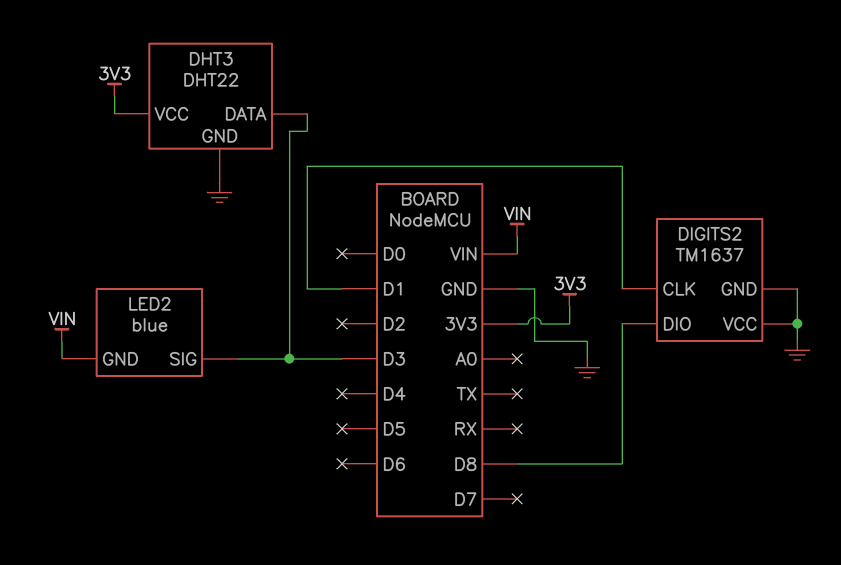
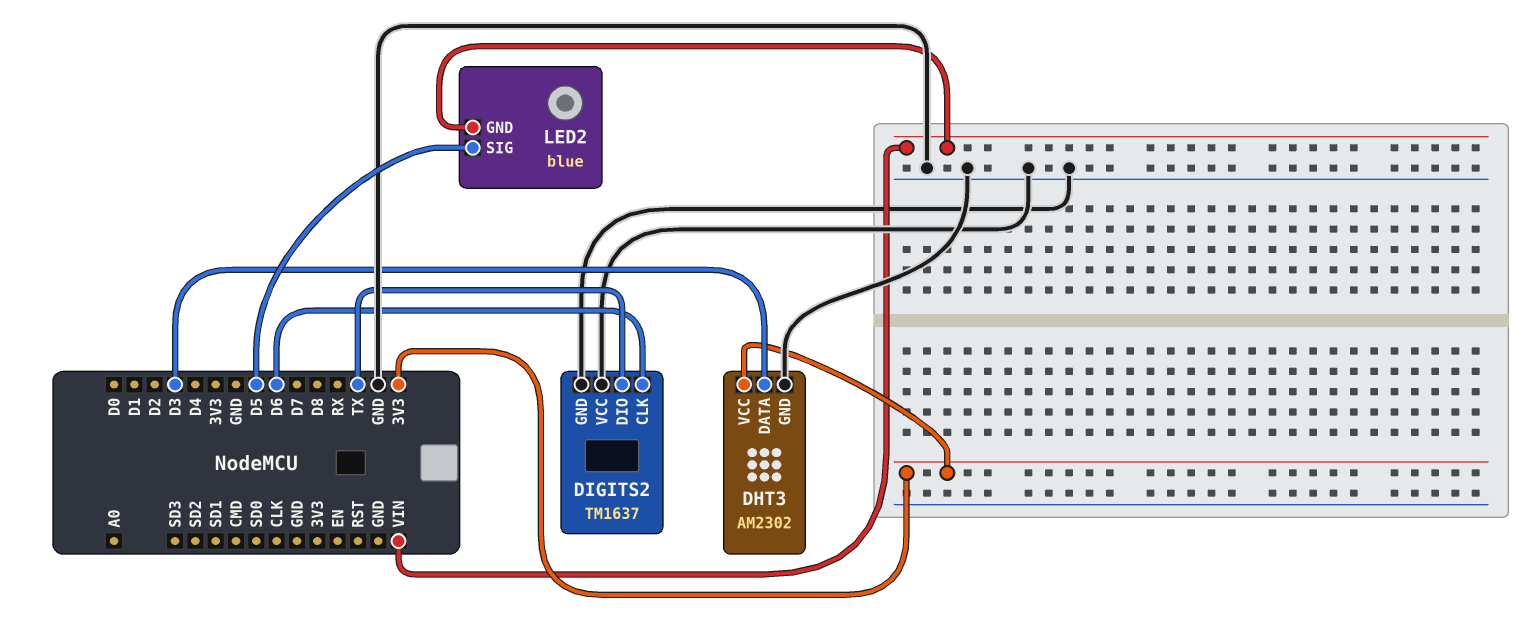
DHT3: DHT22 -> AM2302
DIGITS2 pin CLK: D1 -> D6
DIGITS2 pin DIO: D8 -> TX
LED2 pin SIG: D3 -> D5

